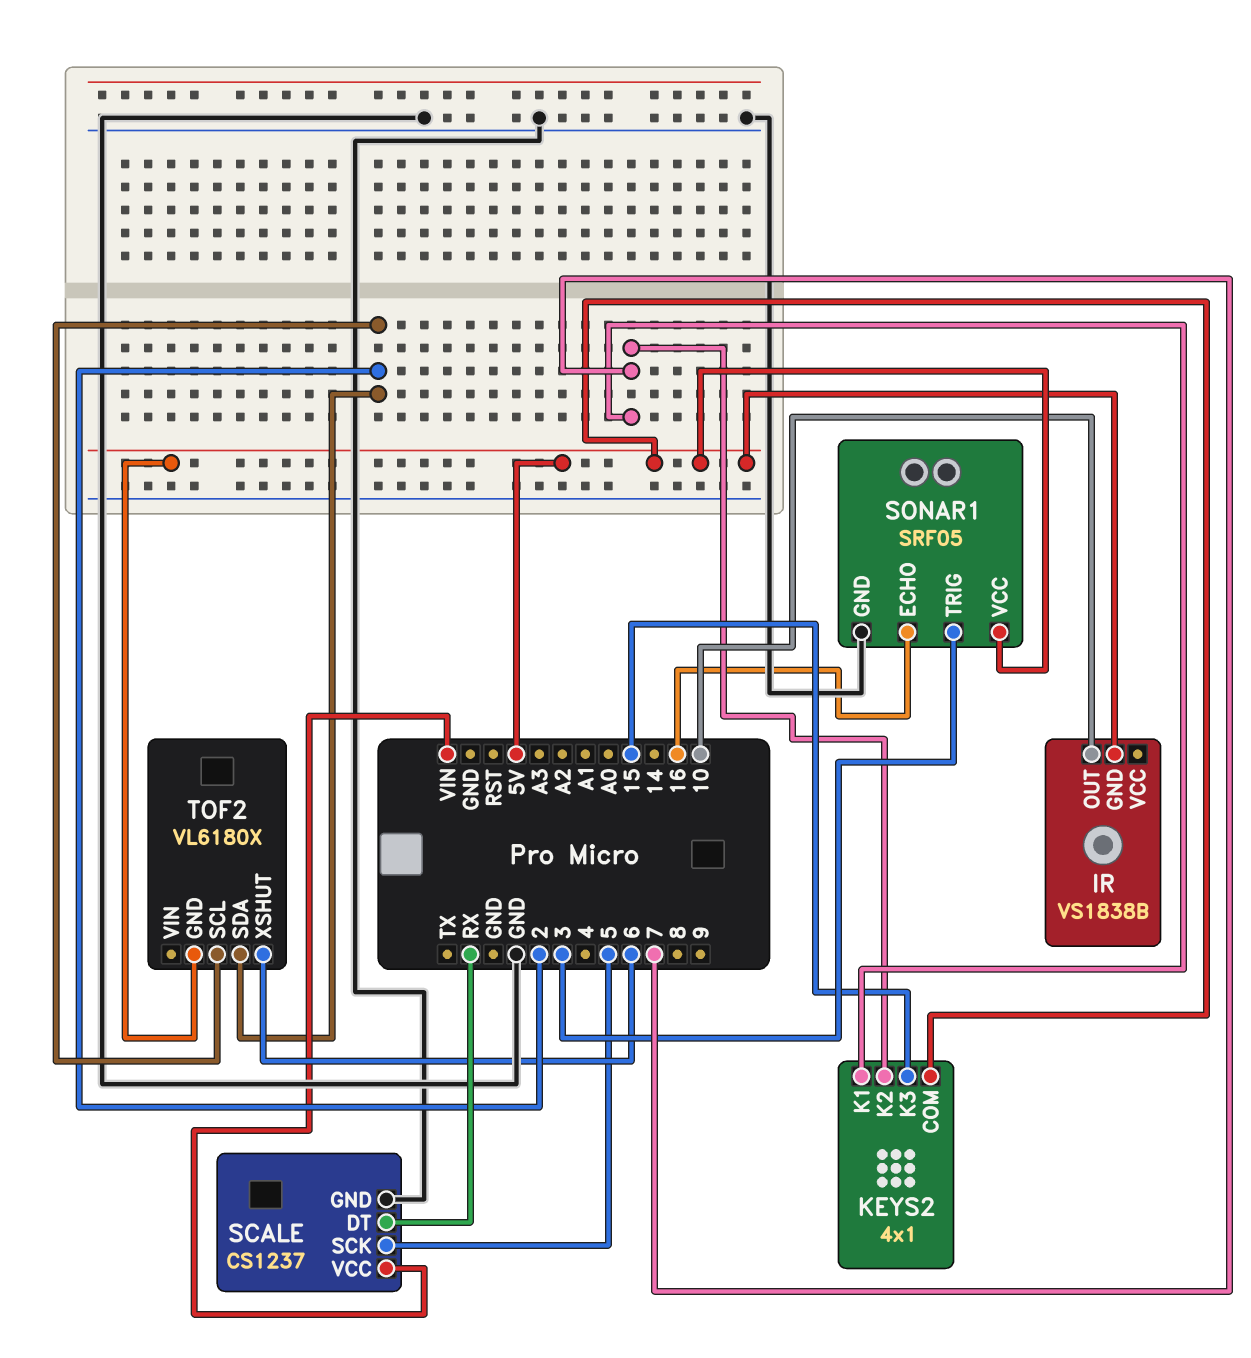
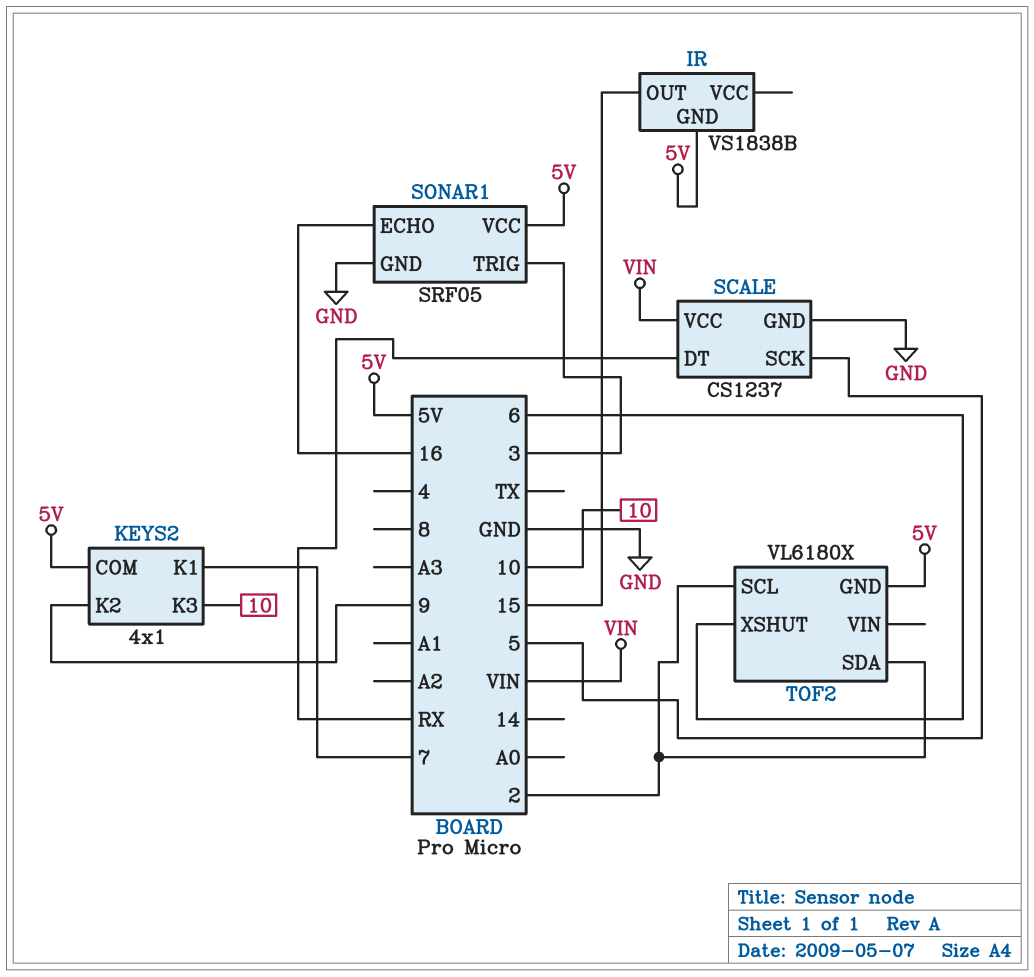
IR pin OUT: 10 -> 15
KEYS2 pin K2: 7 -> 9
KEYS2 pin K3: 15 -> 10

